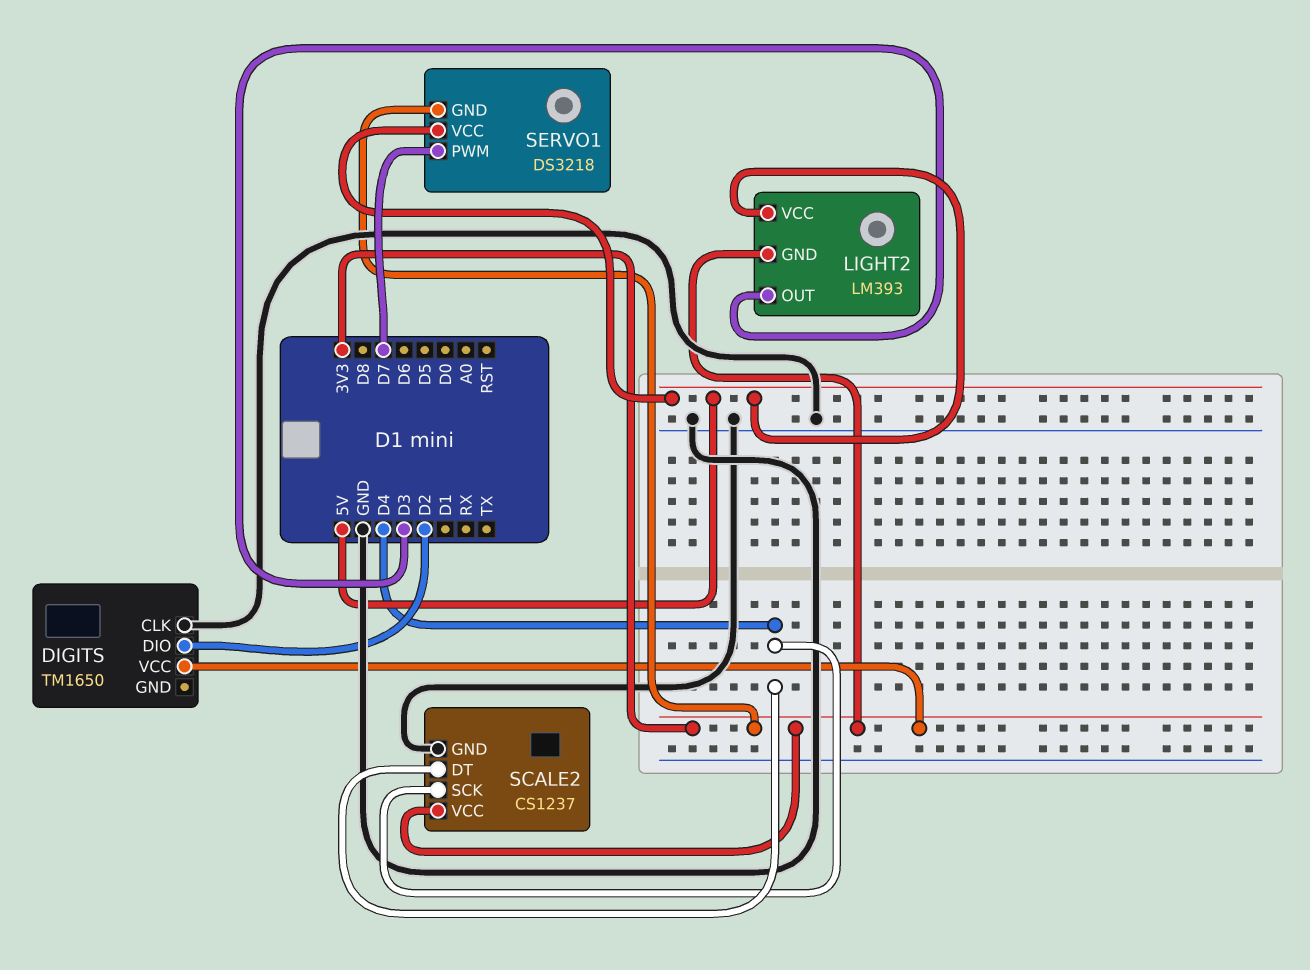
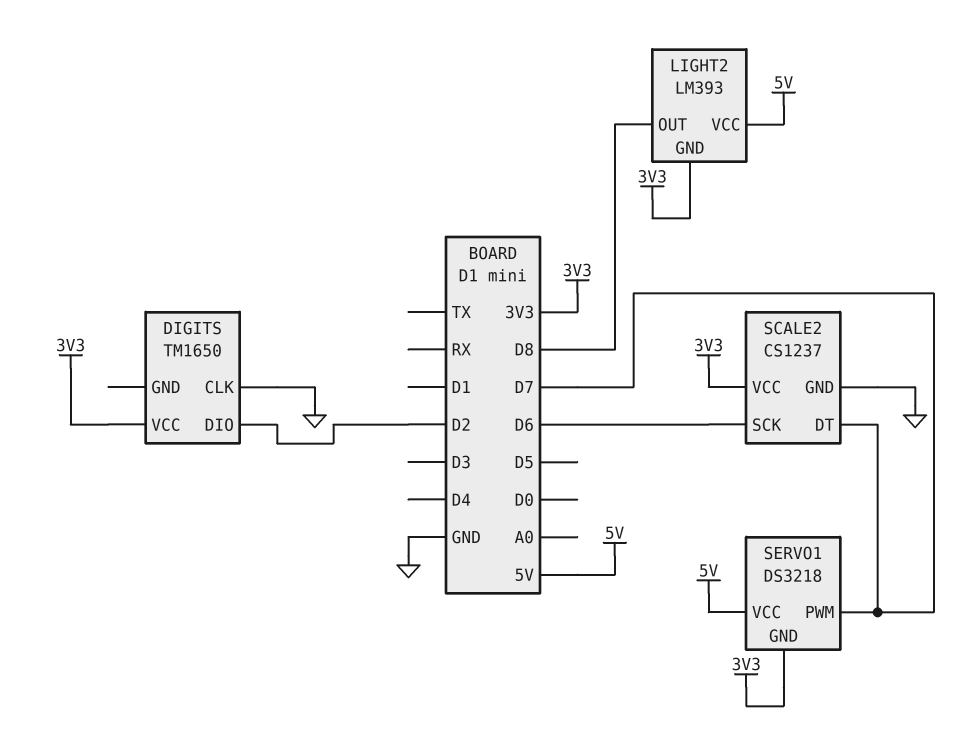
LIGHT2 pin OUT: D3 -> D8
SCALE2 pin DT: D4 -> D7
SCALE2 pin SCK: D4 -> D6

